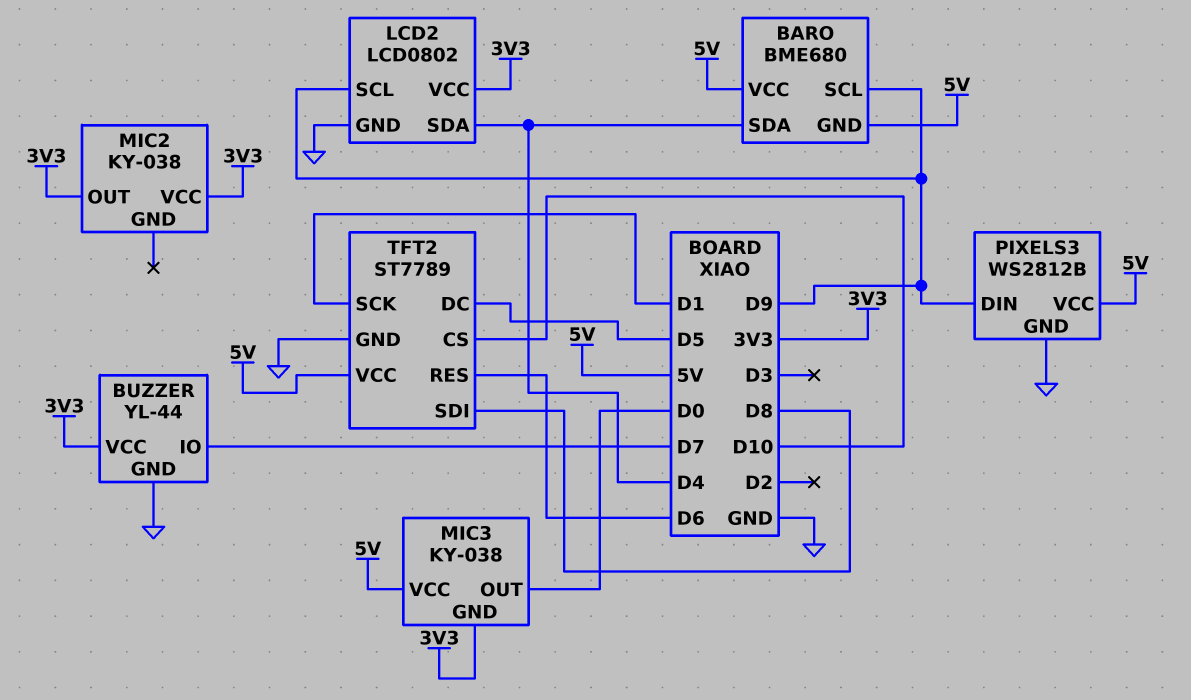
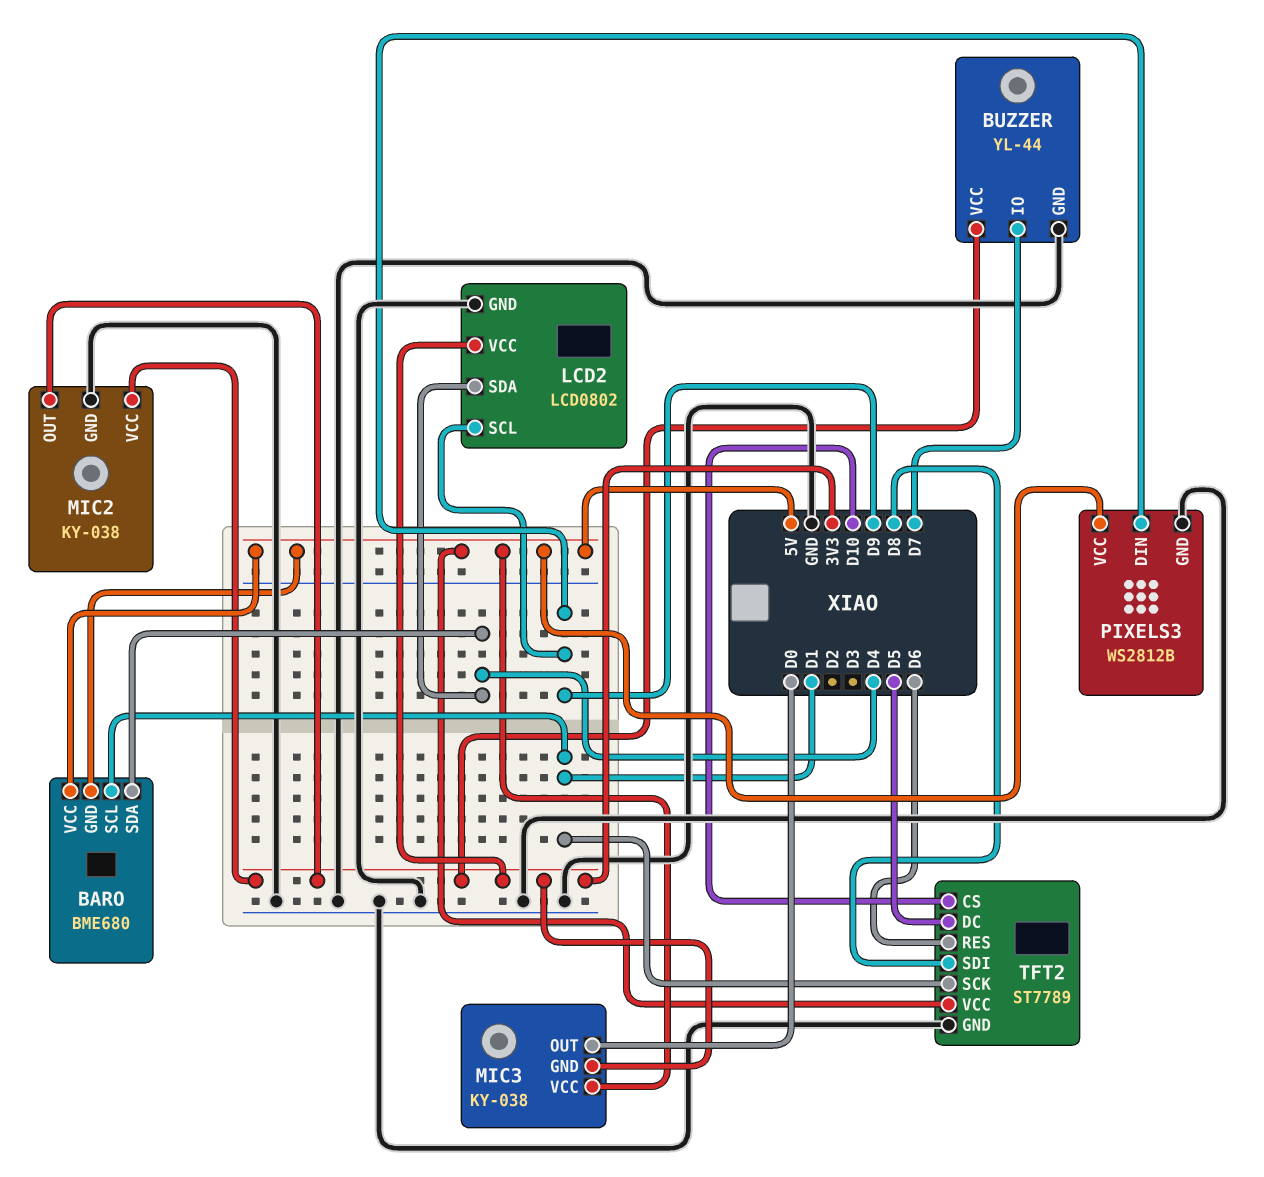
BARO pin SCL: D9 -> D1
MIC2 pin GND: none -> GND

